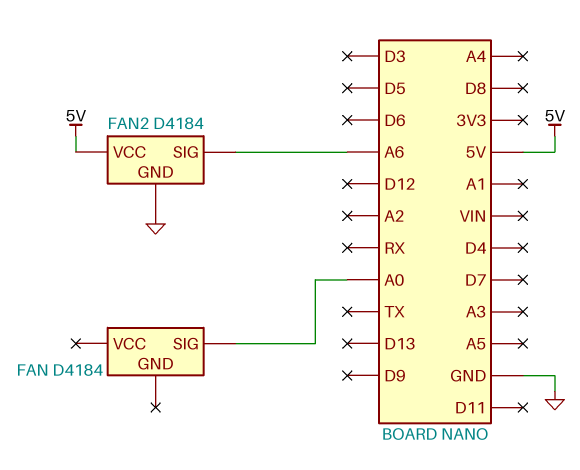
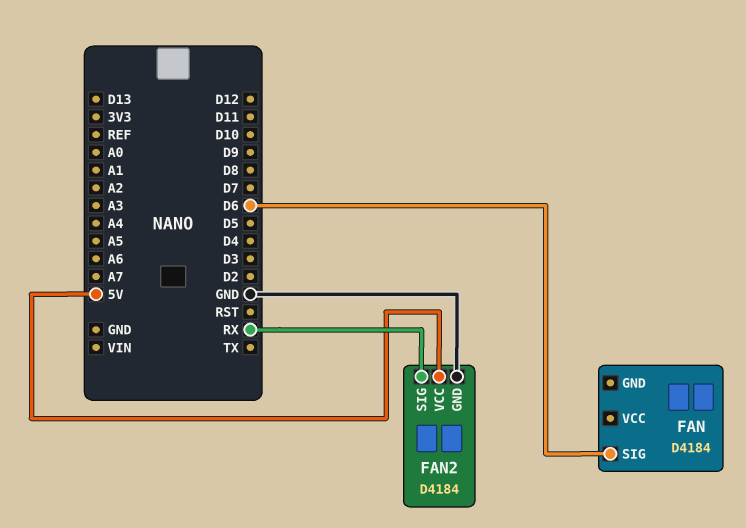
FAN pin SIG: A0 -> D6
FAN2 pin SIG: A6 -> RX

